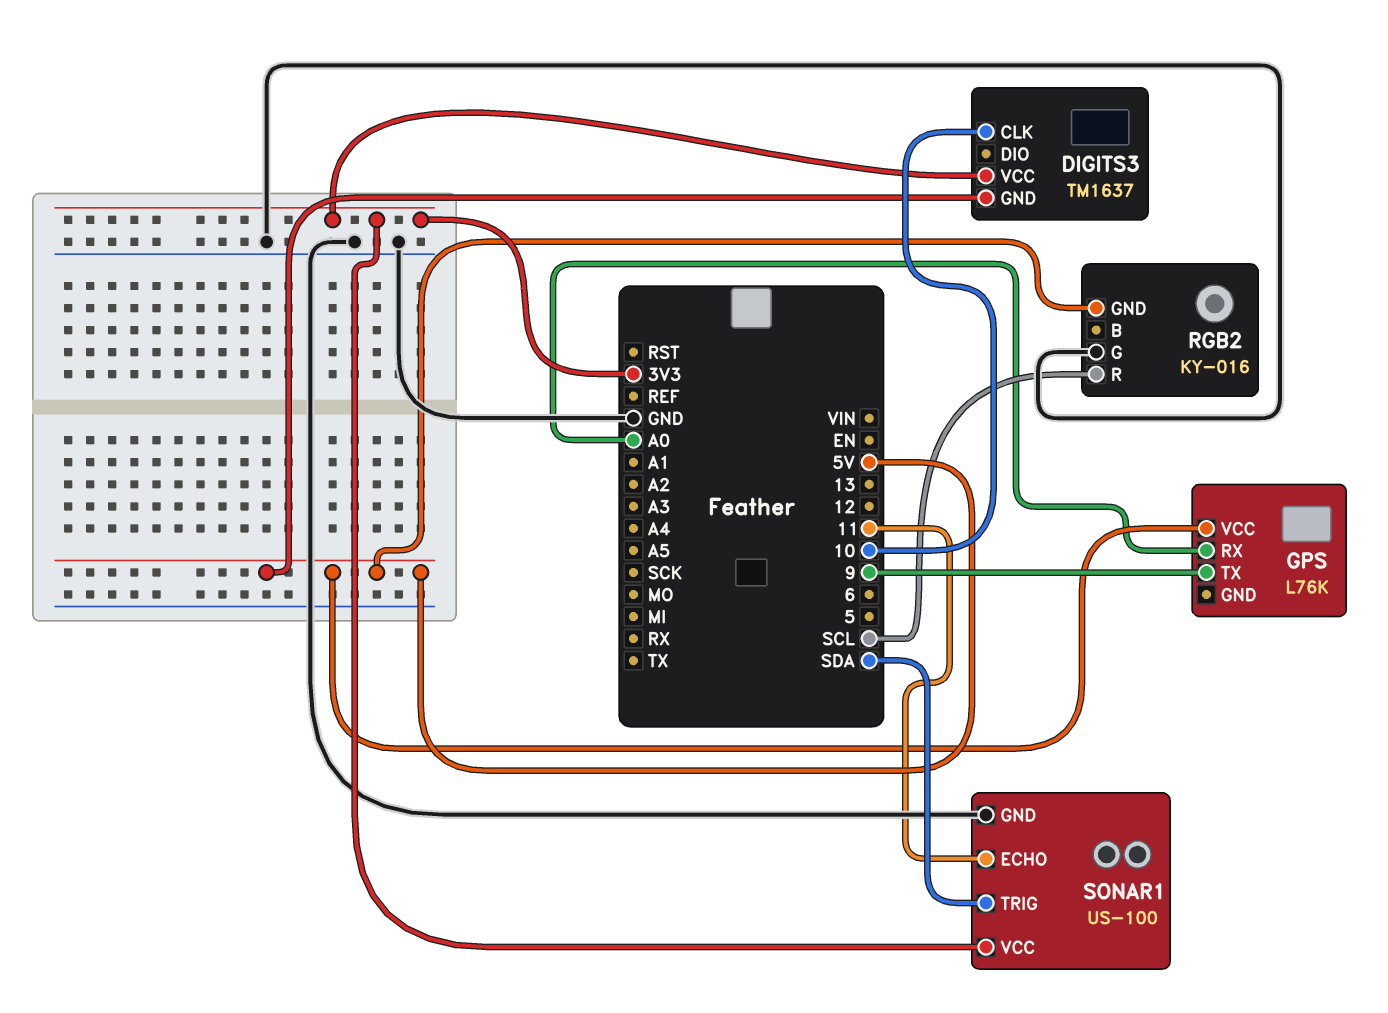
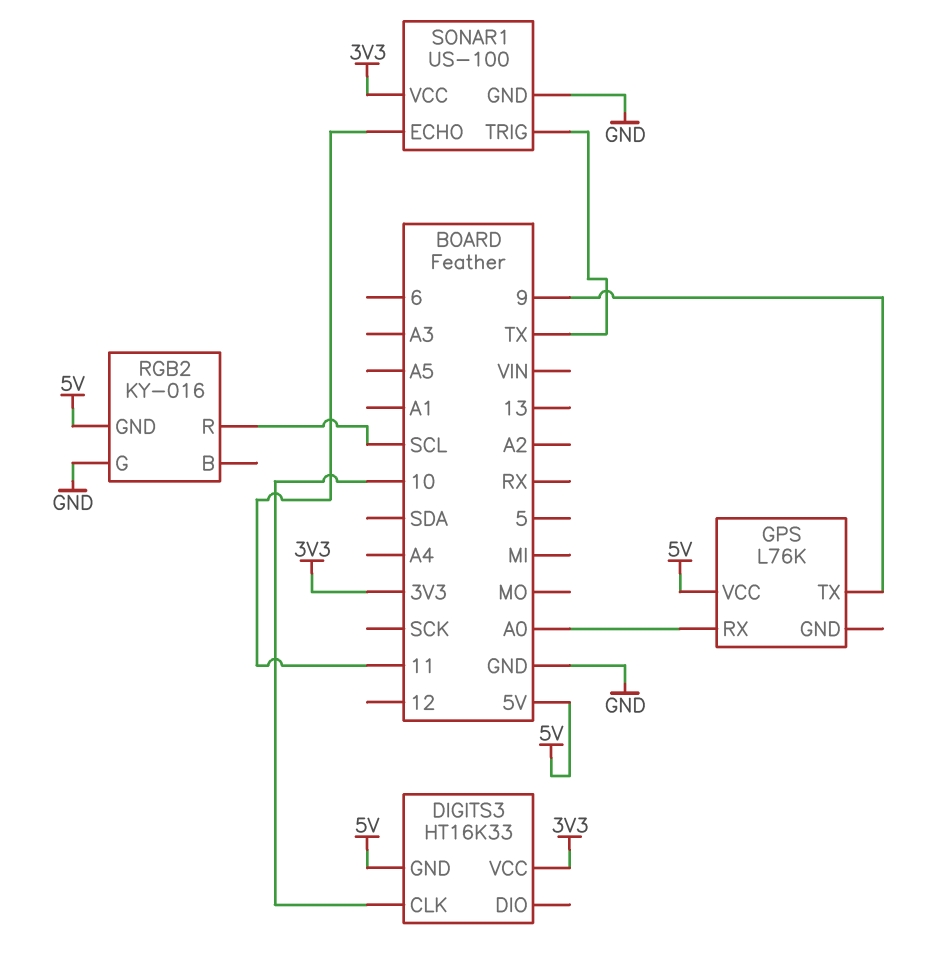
DIGITS3: TM1637 -> HT16K33
SONAR1 pin TRIG: SDA -> TX

